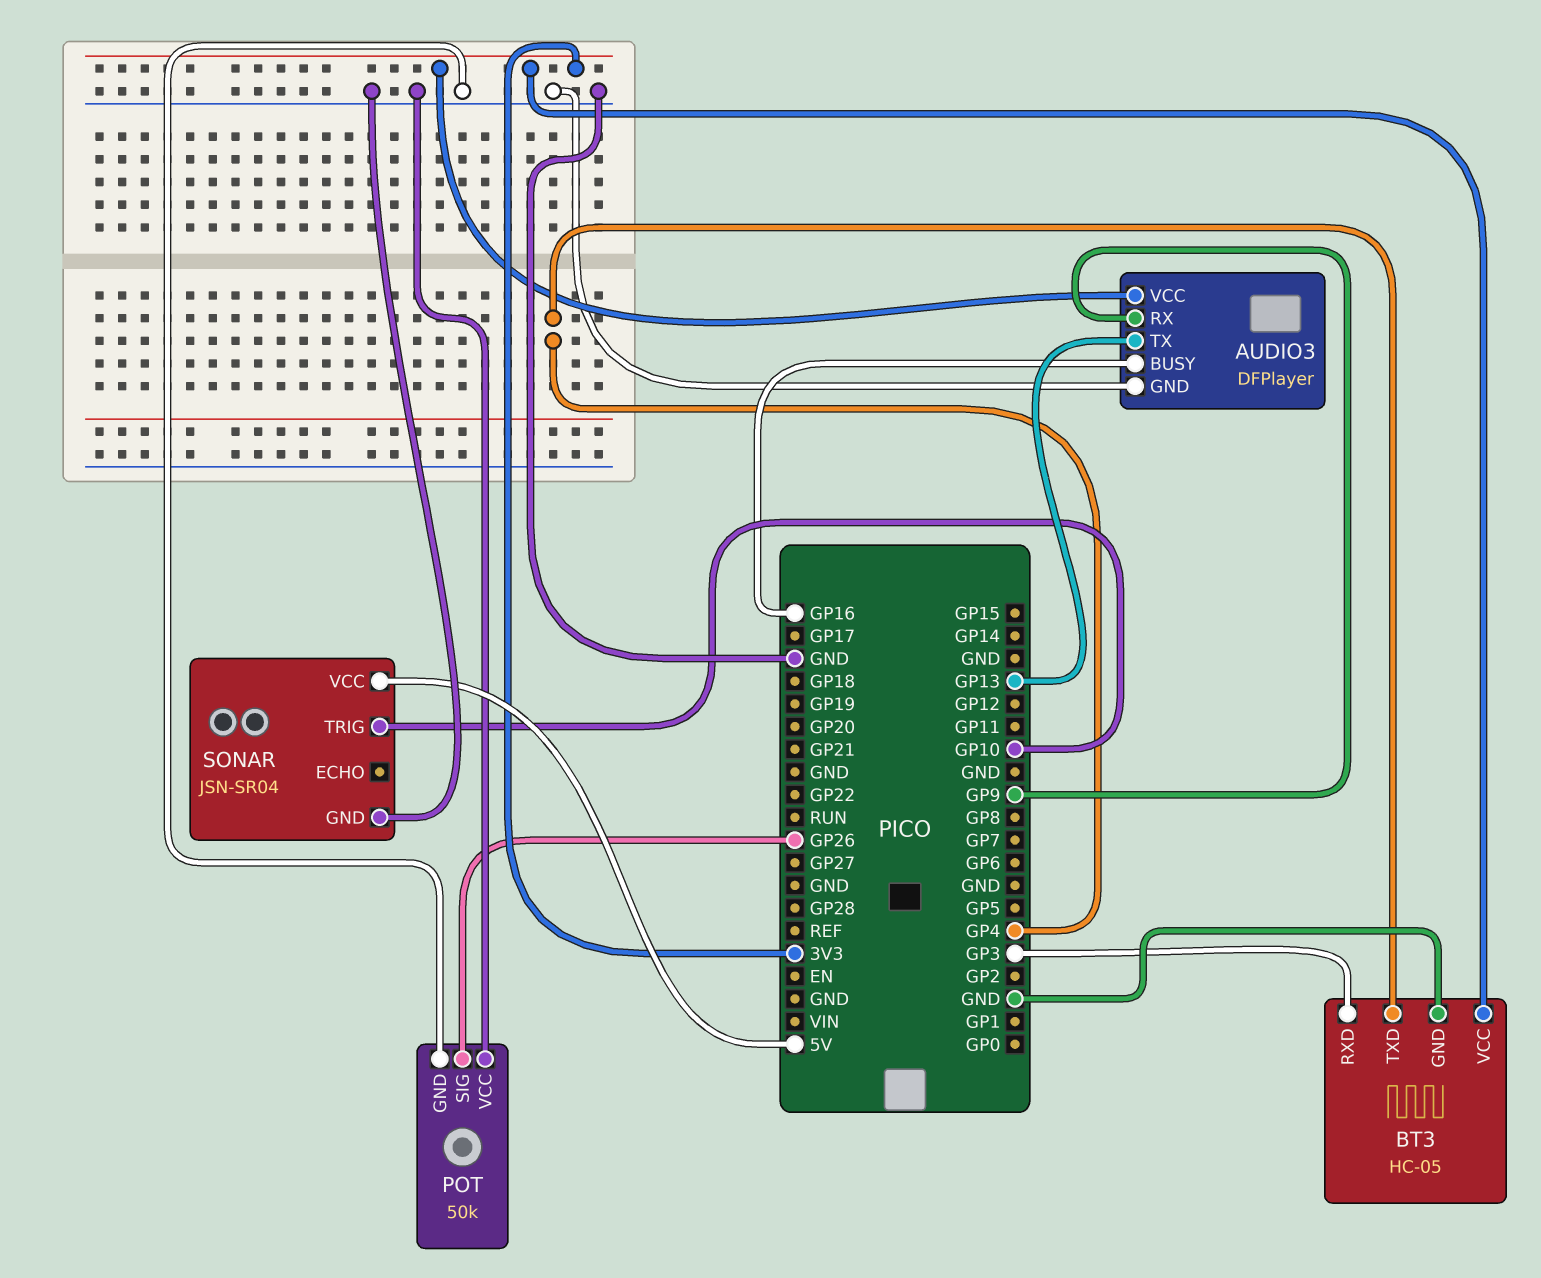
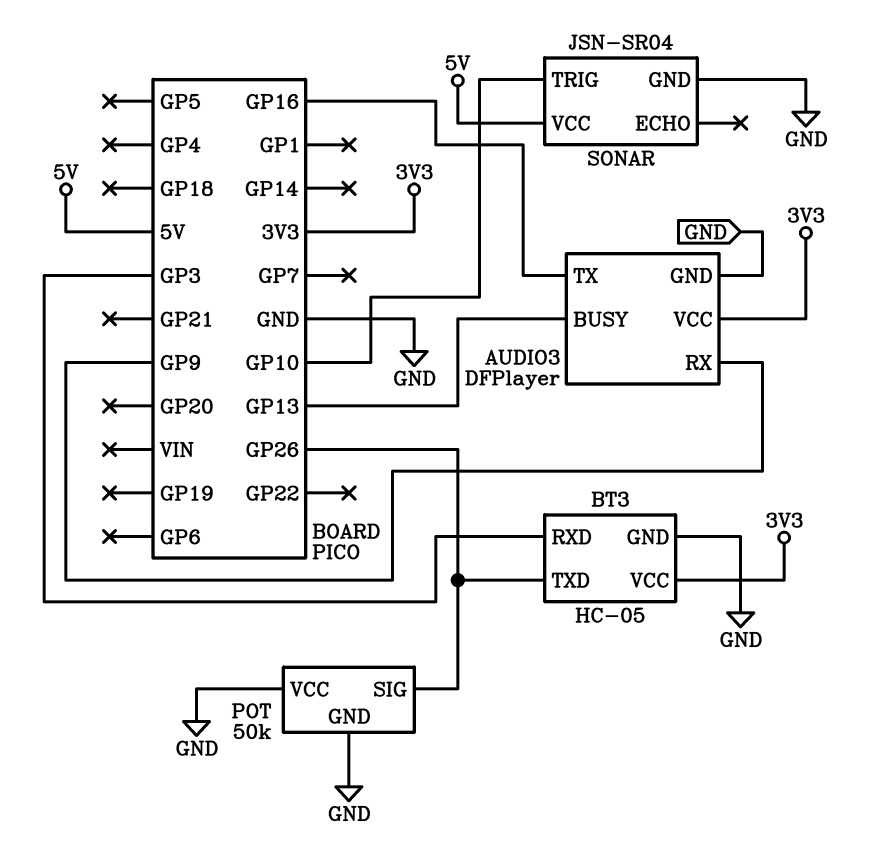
AUDIO3 pin BUSY: GP16 -> GP13
AUDIO3 pin TX: GP13 -> GP16
BT3 pin TXD: GP4 -> GP26

